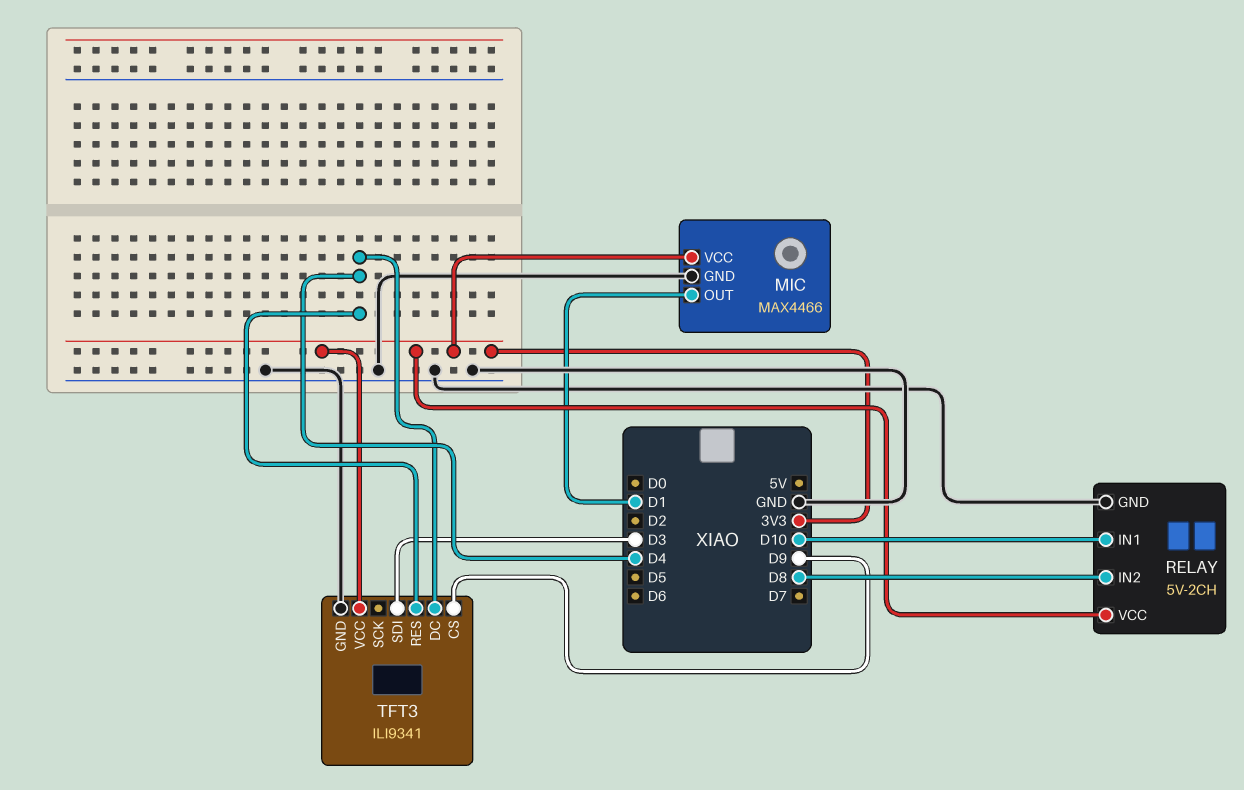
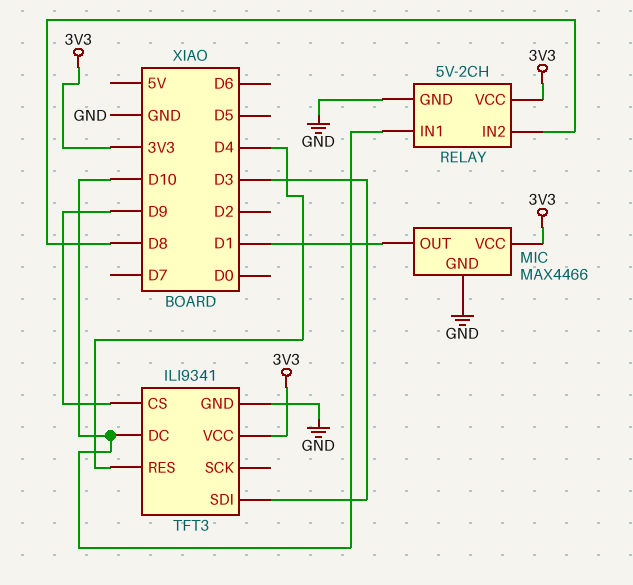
TFT3 pin DC: D4 -> D10

